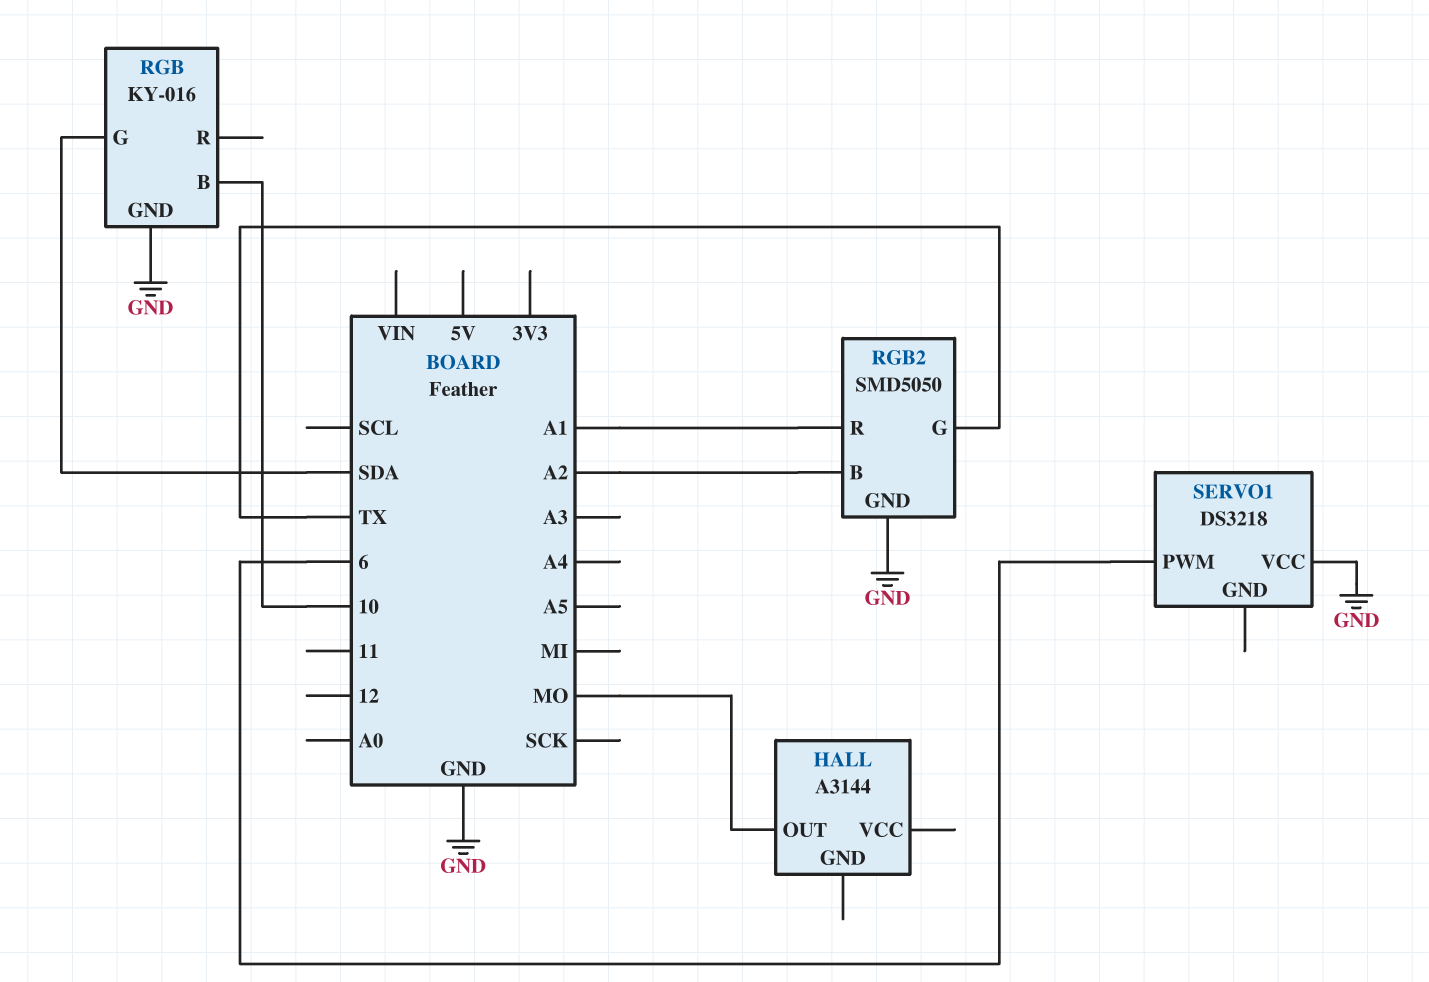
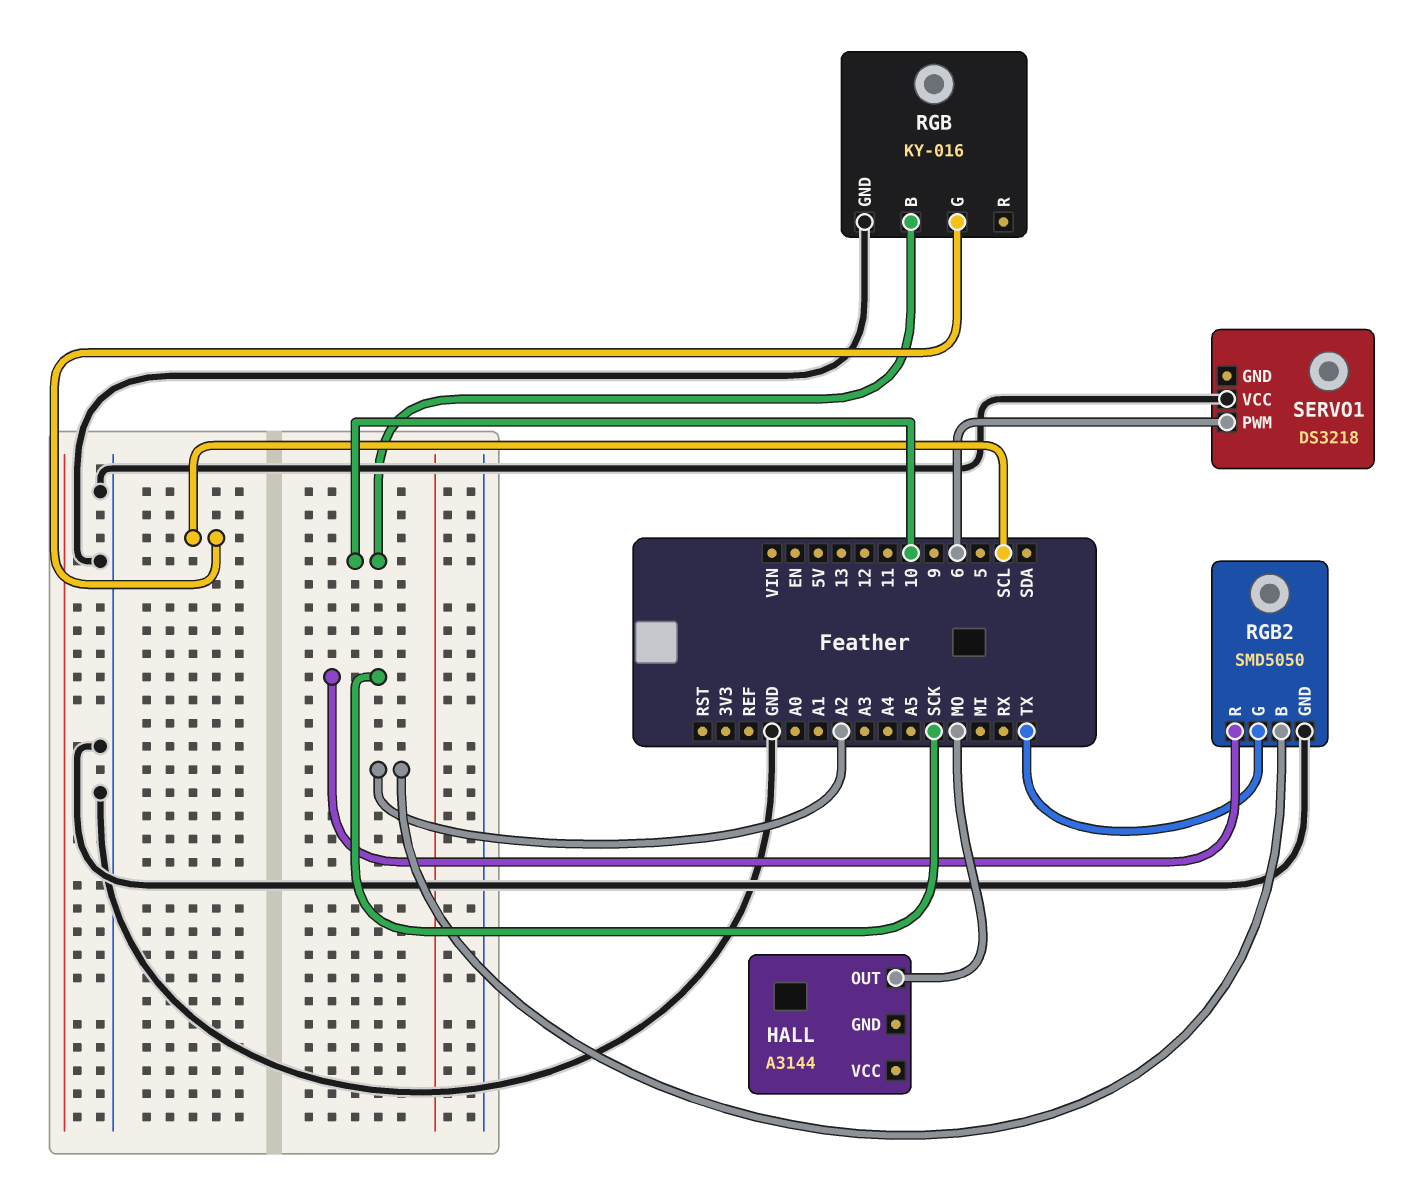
RGB pin G: SDA -> SCL
RGB2 pin R: A1 -> SCK

